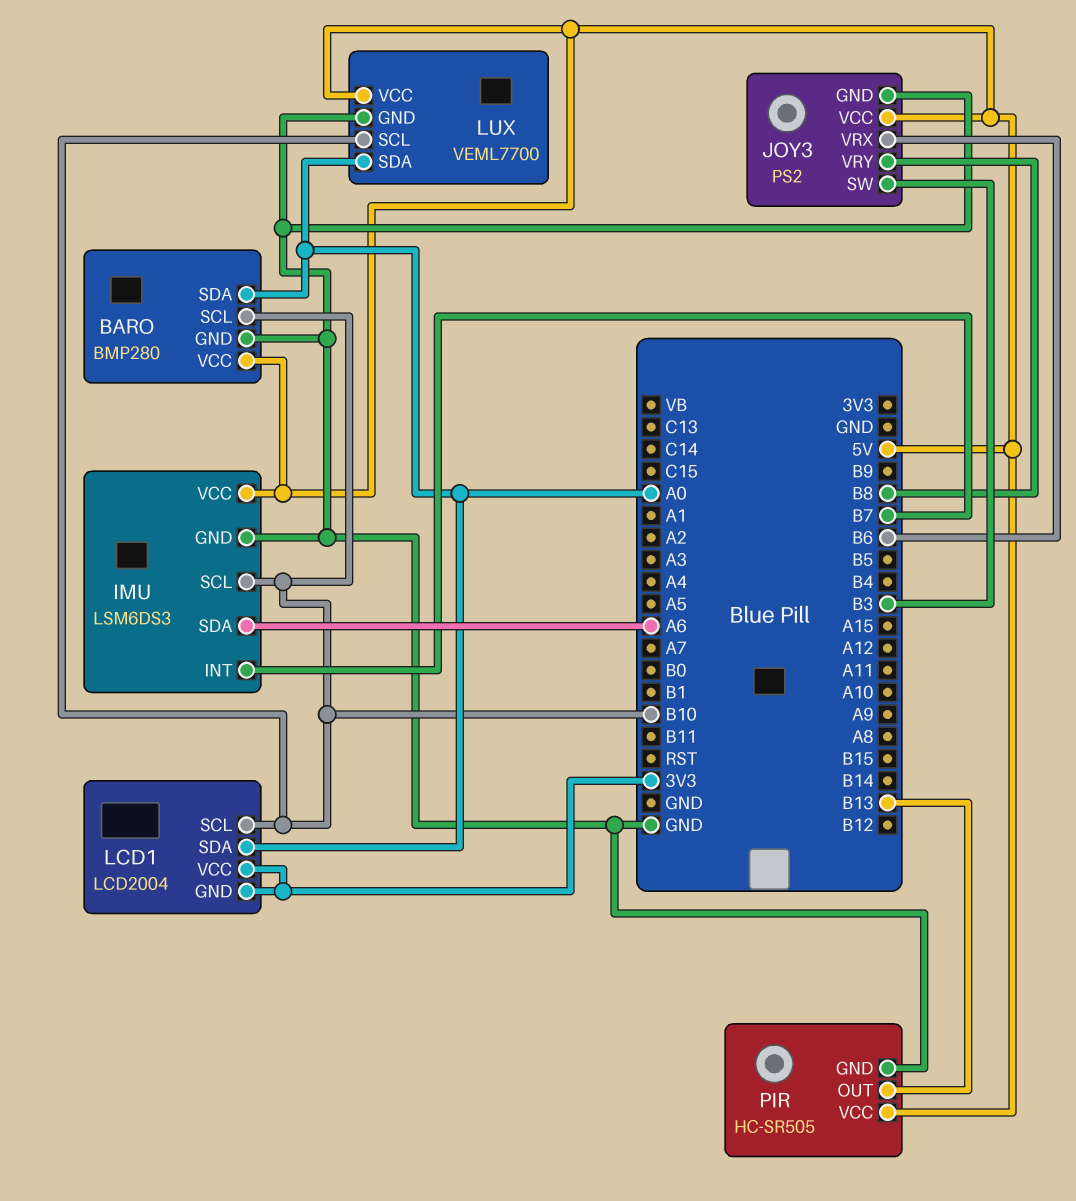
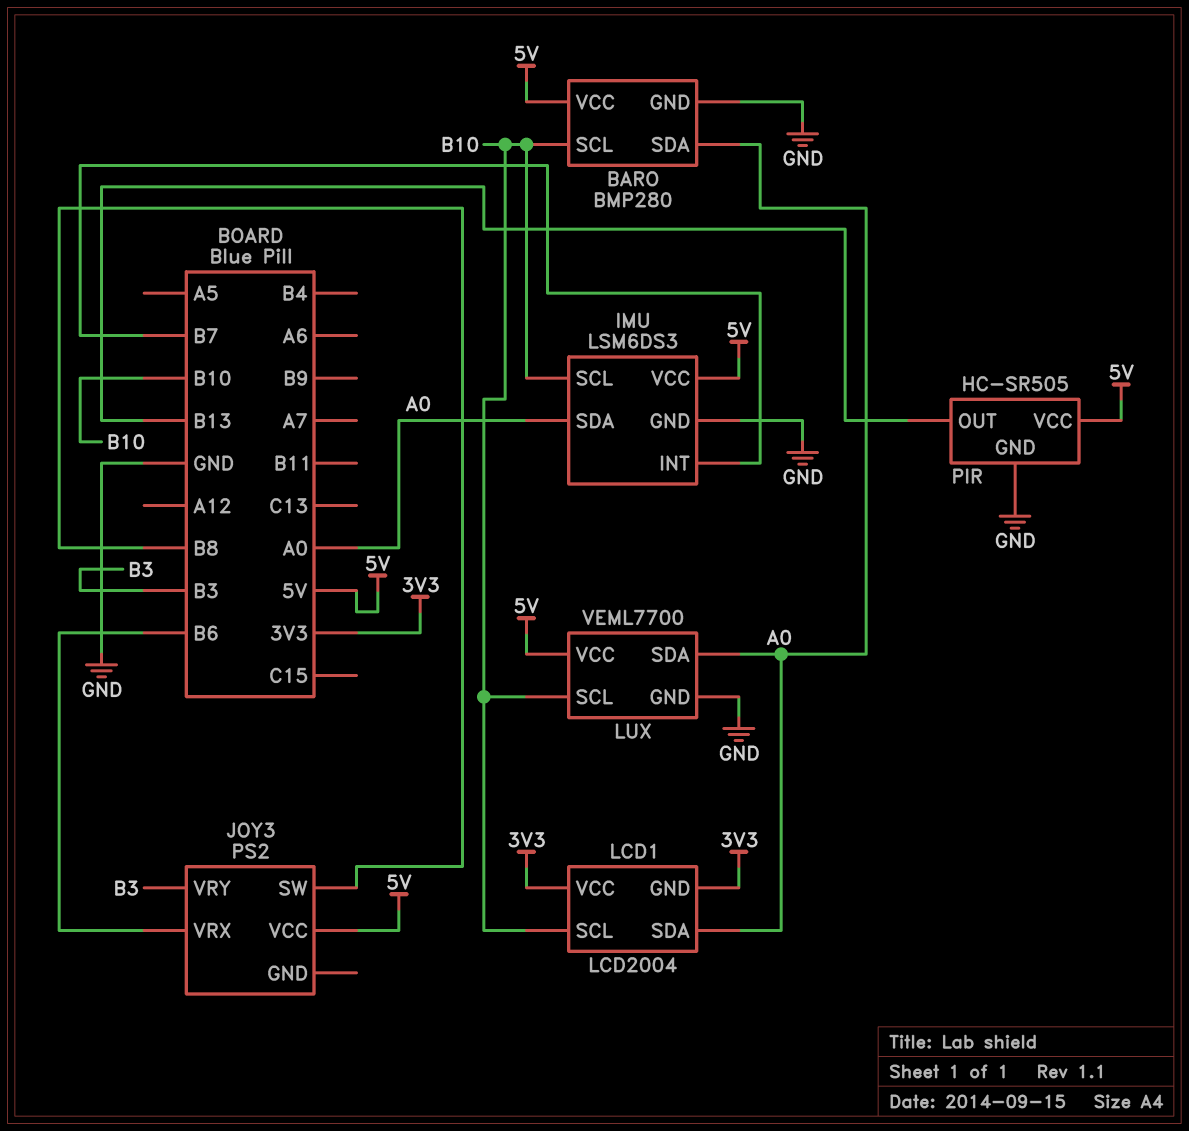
IMU pin SDA: A6 -> A0
JOY3 pin GND: GND -> none
JOY3 pin SW: B3 -> B8
JOY3 pin VRY: B8 -> B3

